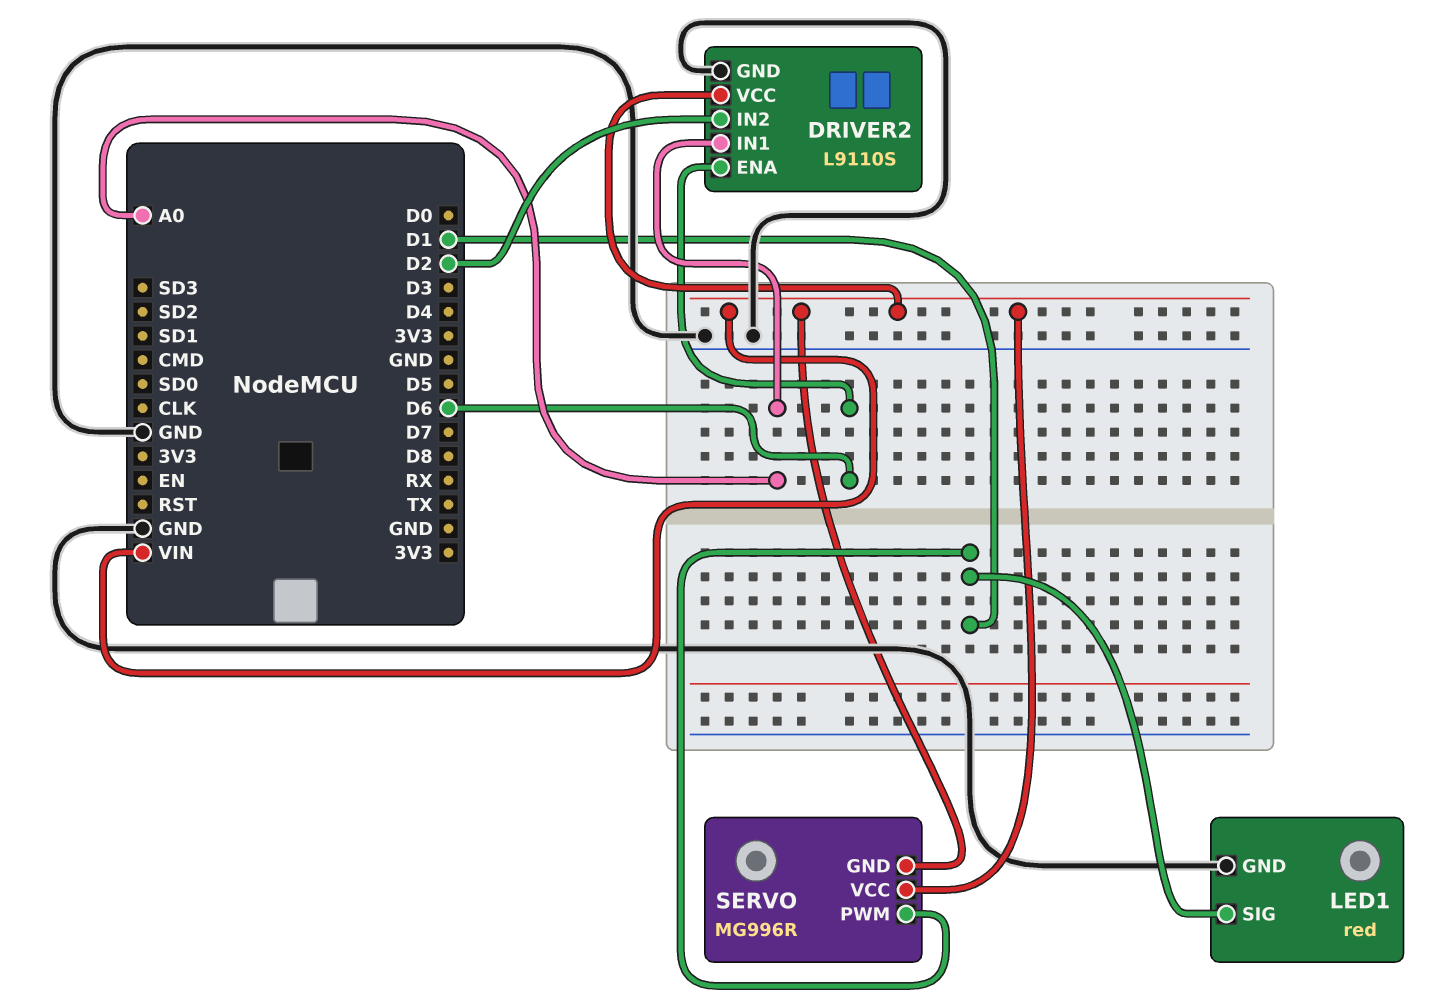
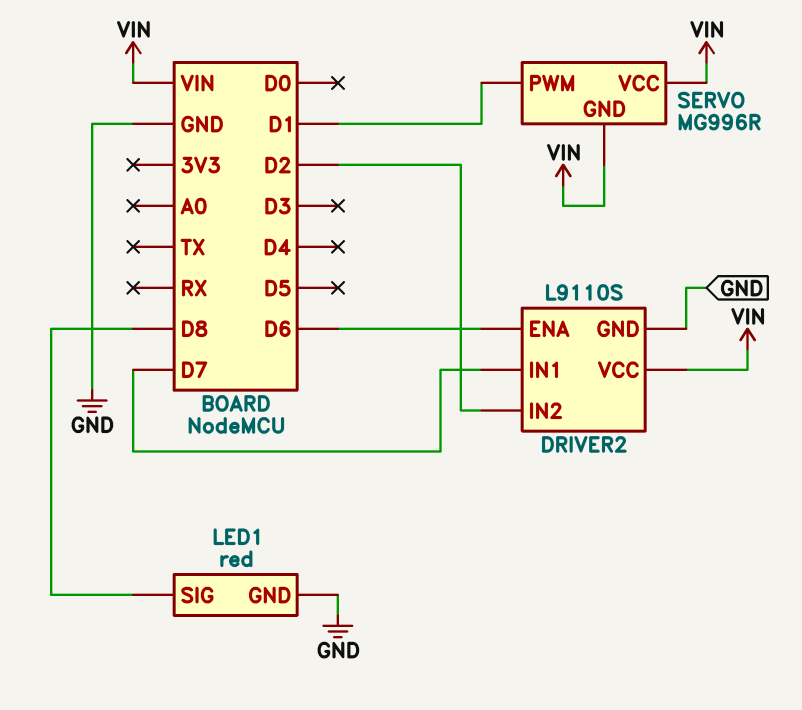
DRIVER2 pin IN1: A0 -> D7
LED1 pin SIG: D1 -> D8

